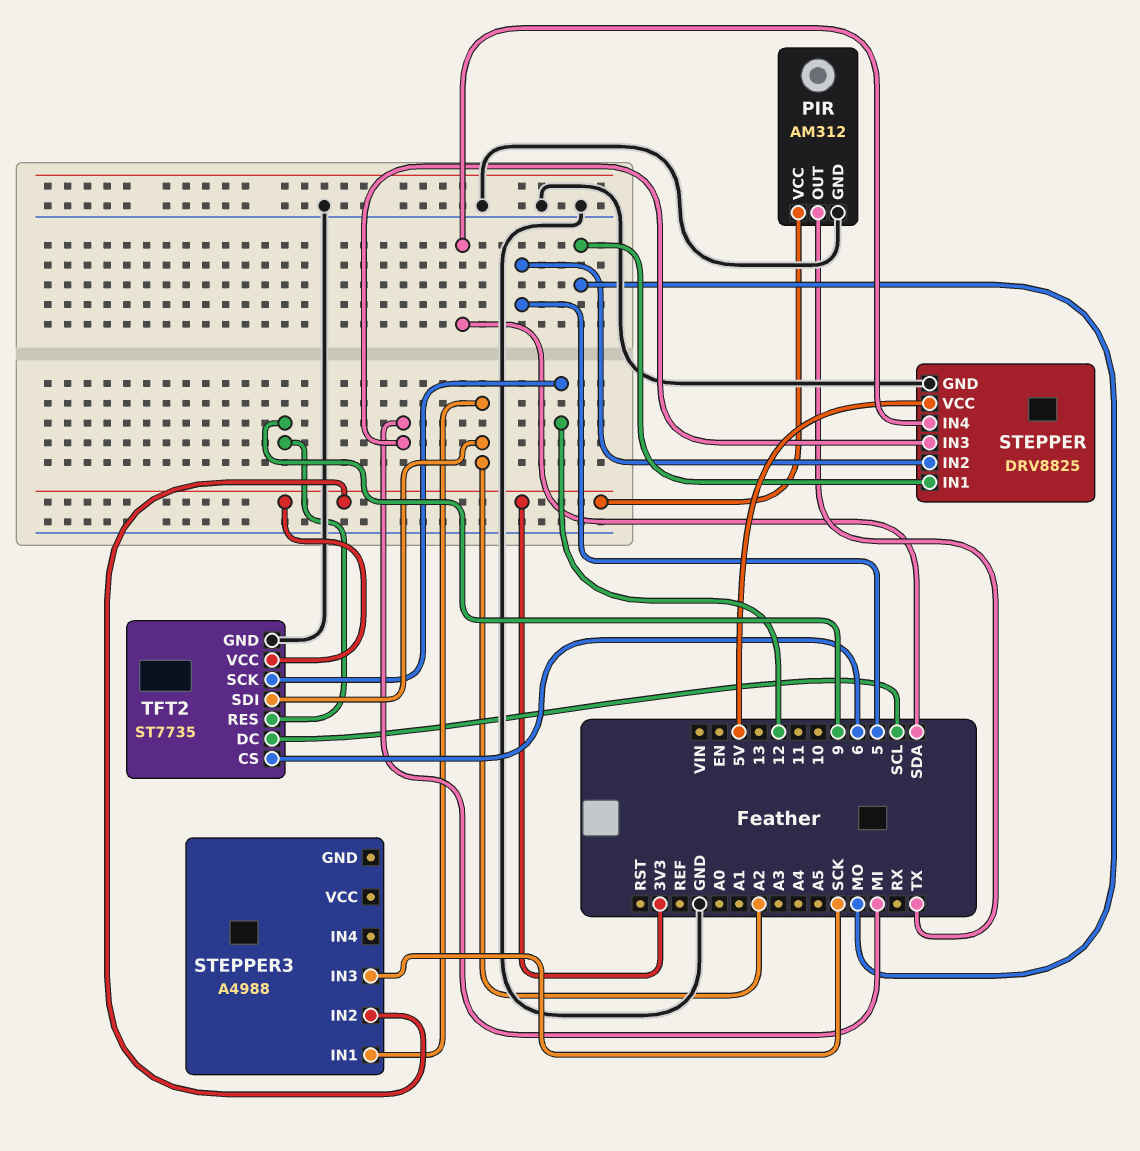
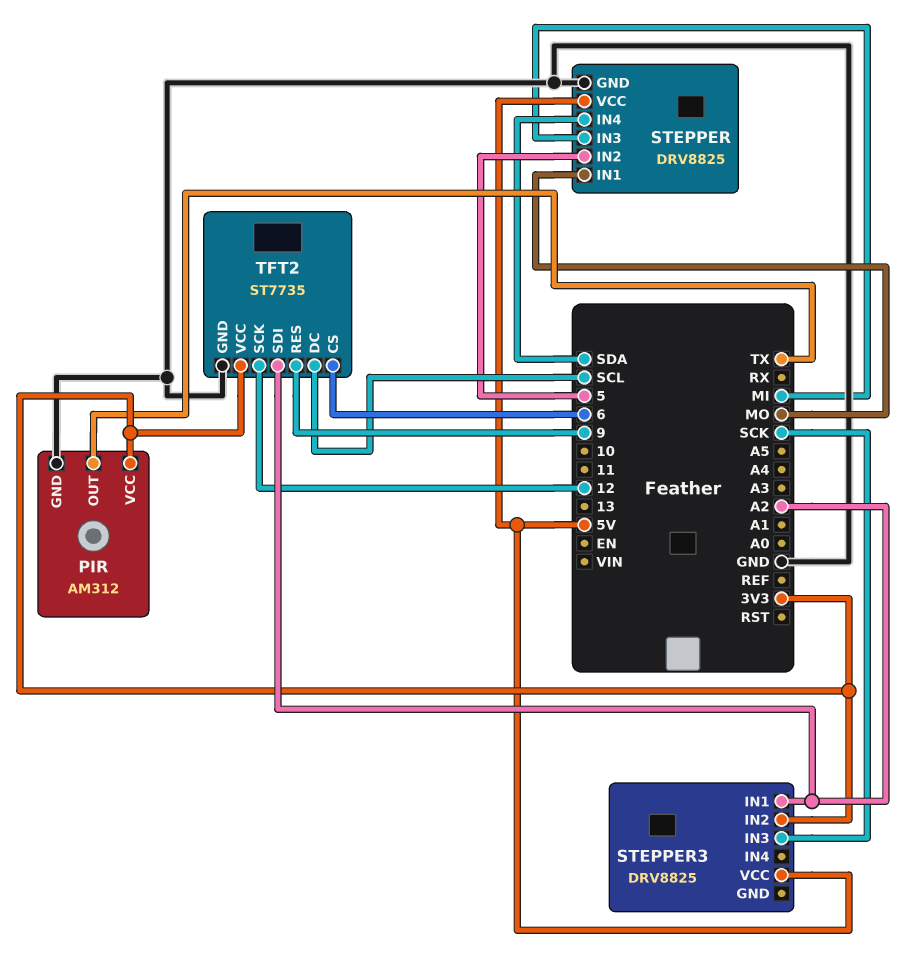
STEPPER3: A4988 -> DRV8825
STEPPER3 pin VCC: none -> 5V

